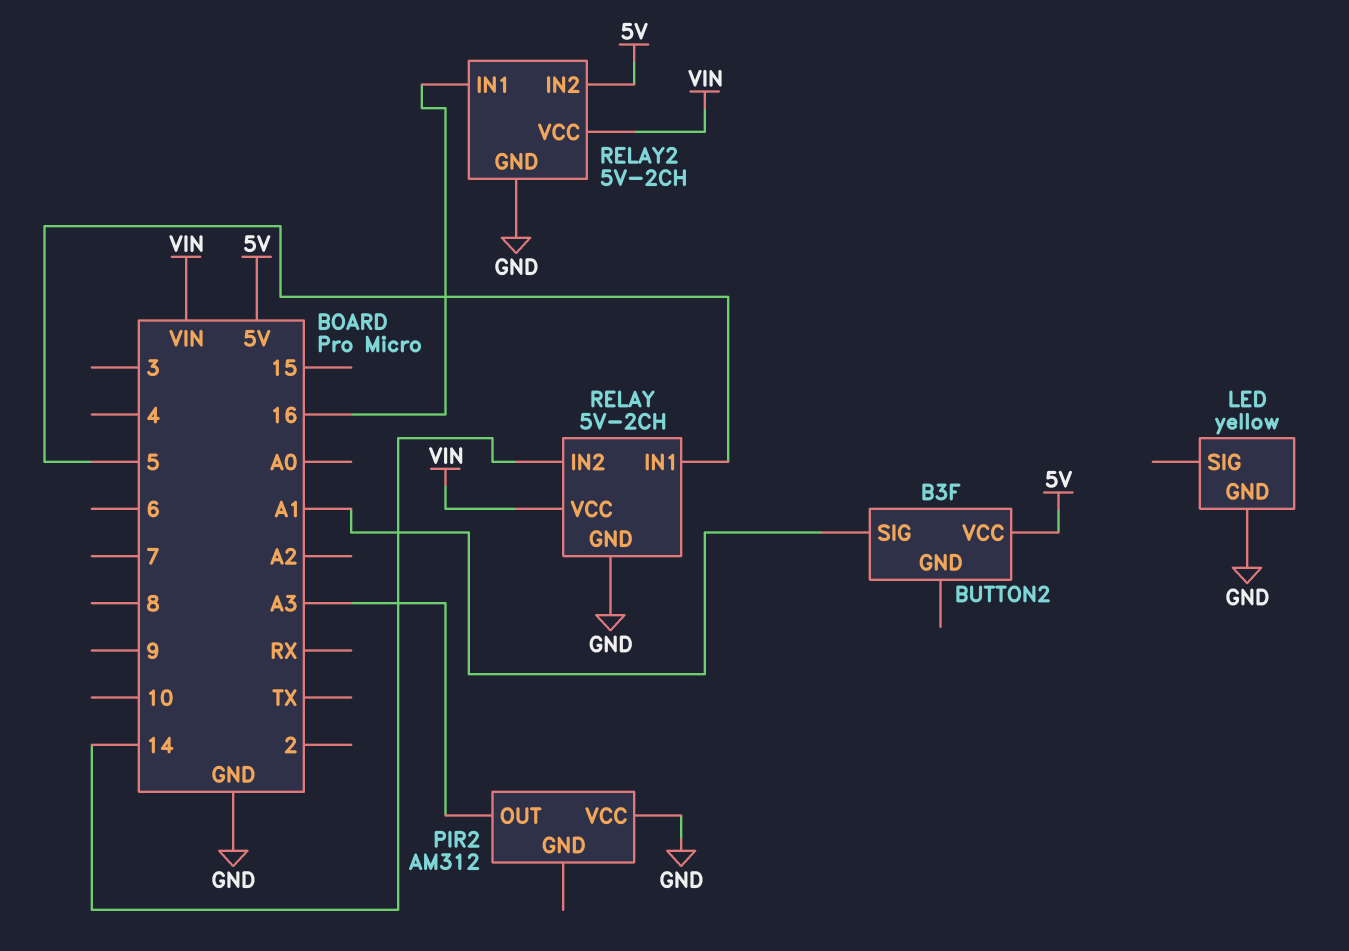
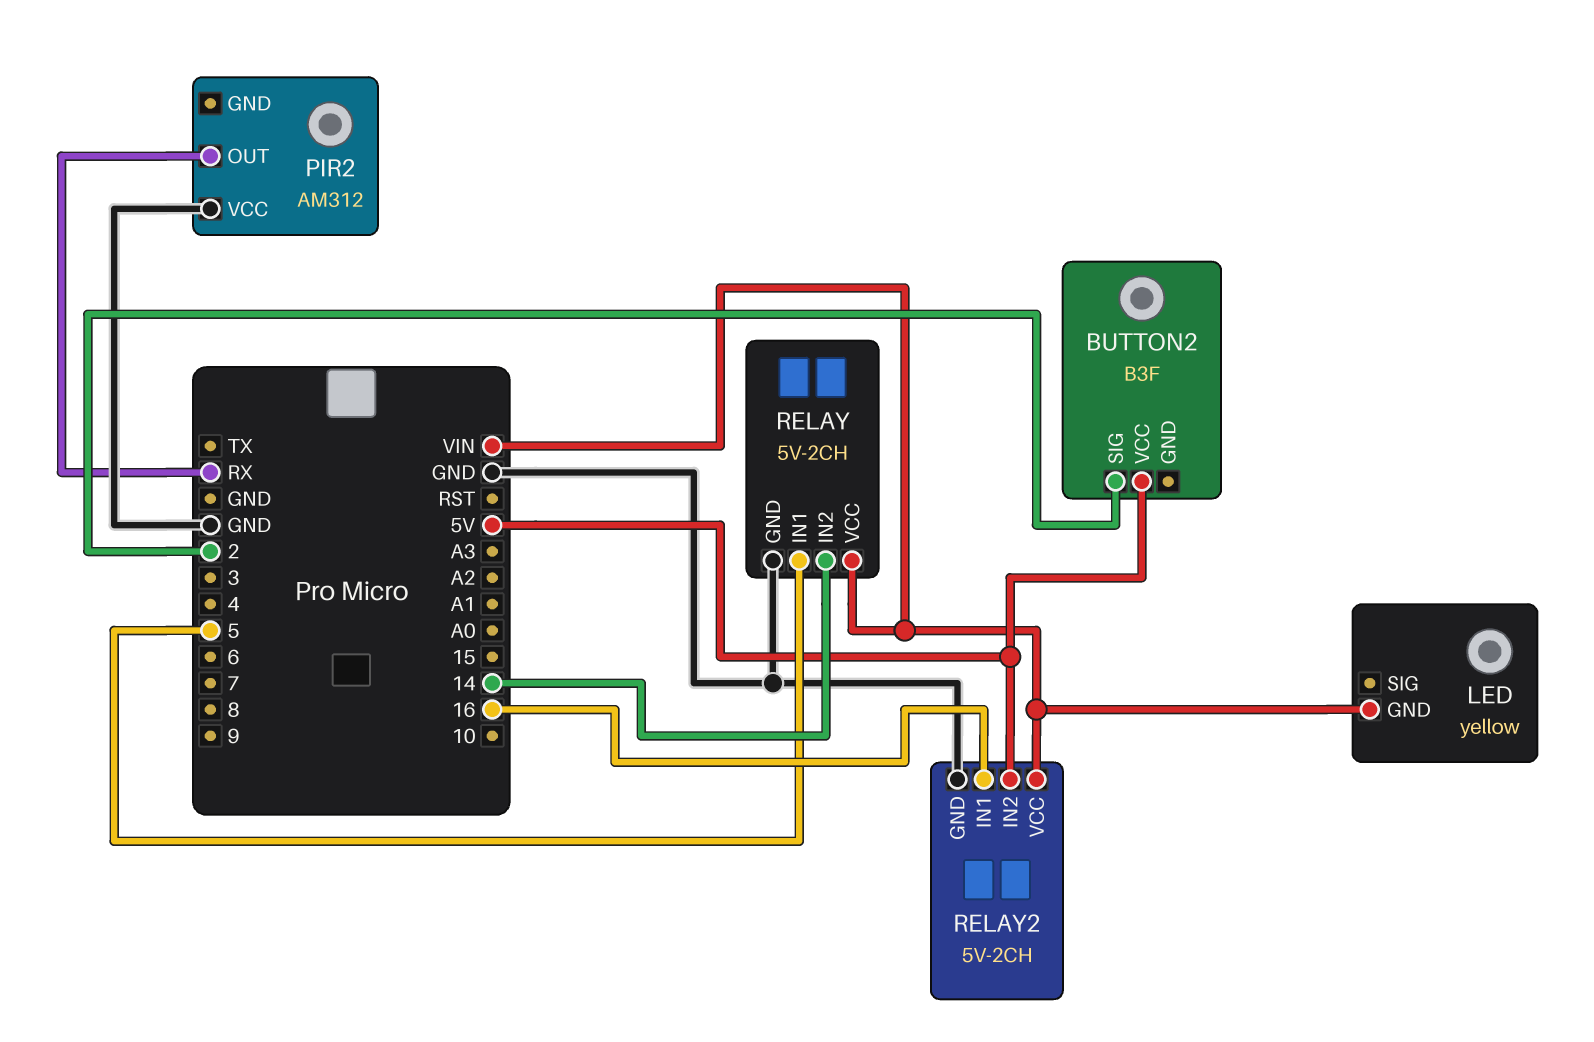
BUTTON2 pin SIG: A1 -> 2
LED pin GND: GND -> VIN
PIR2 pin OUT: A3 -> RX

